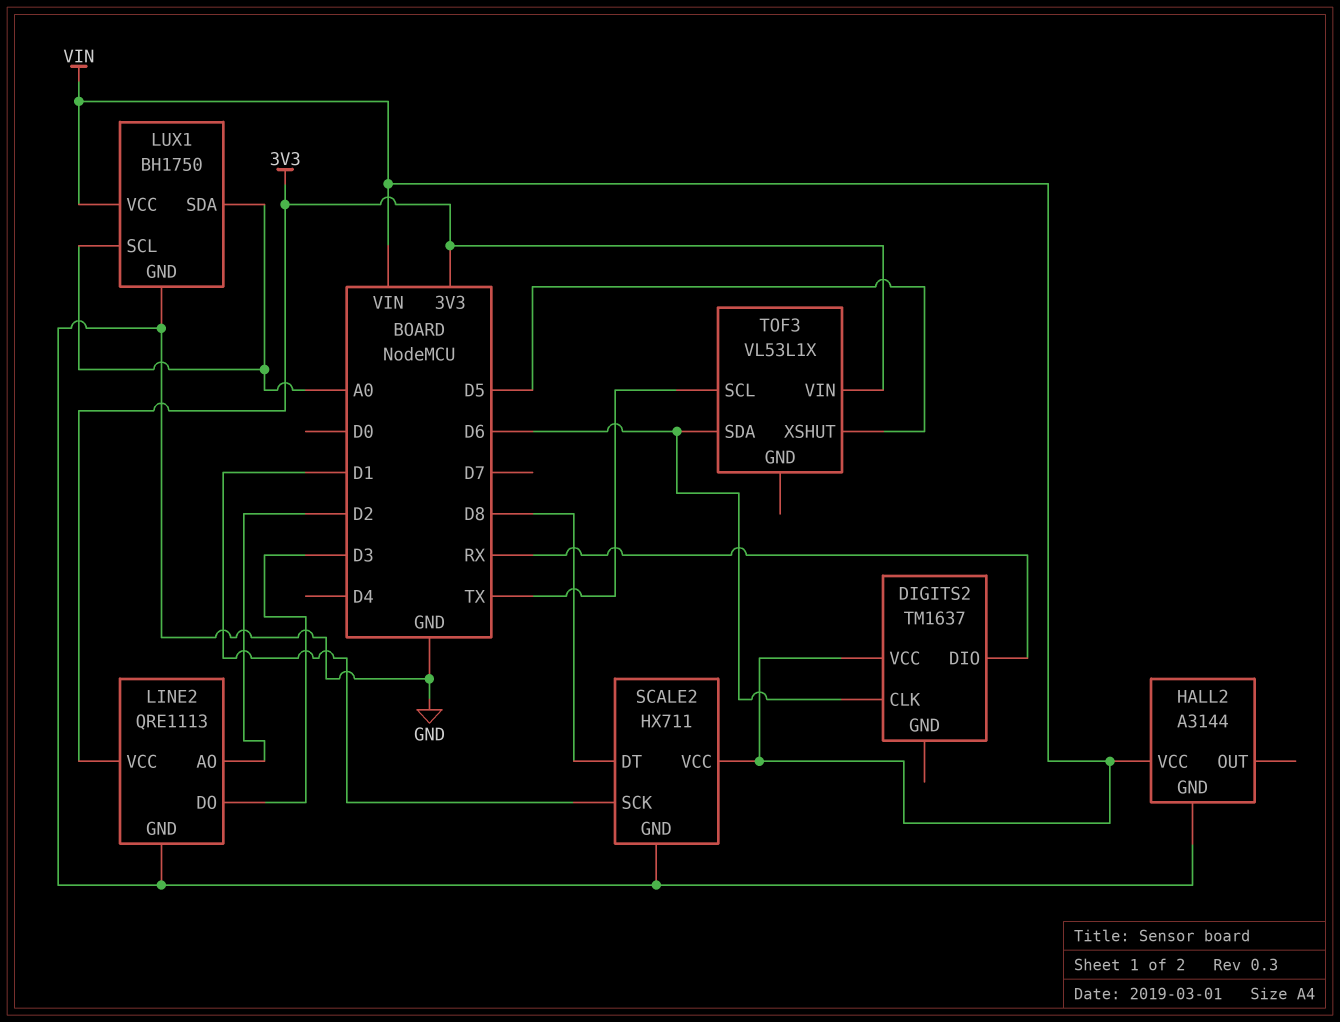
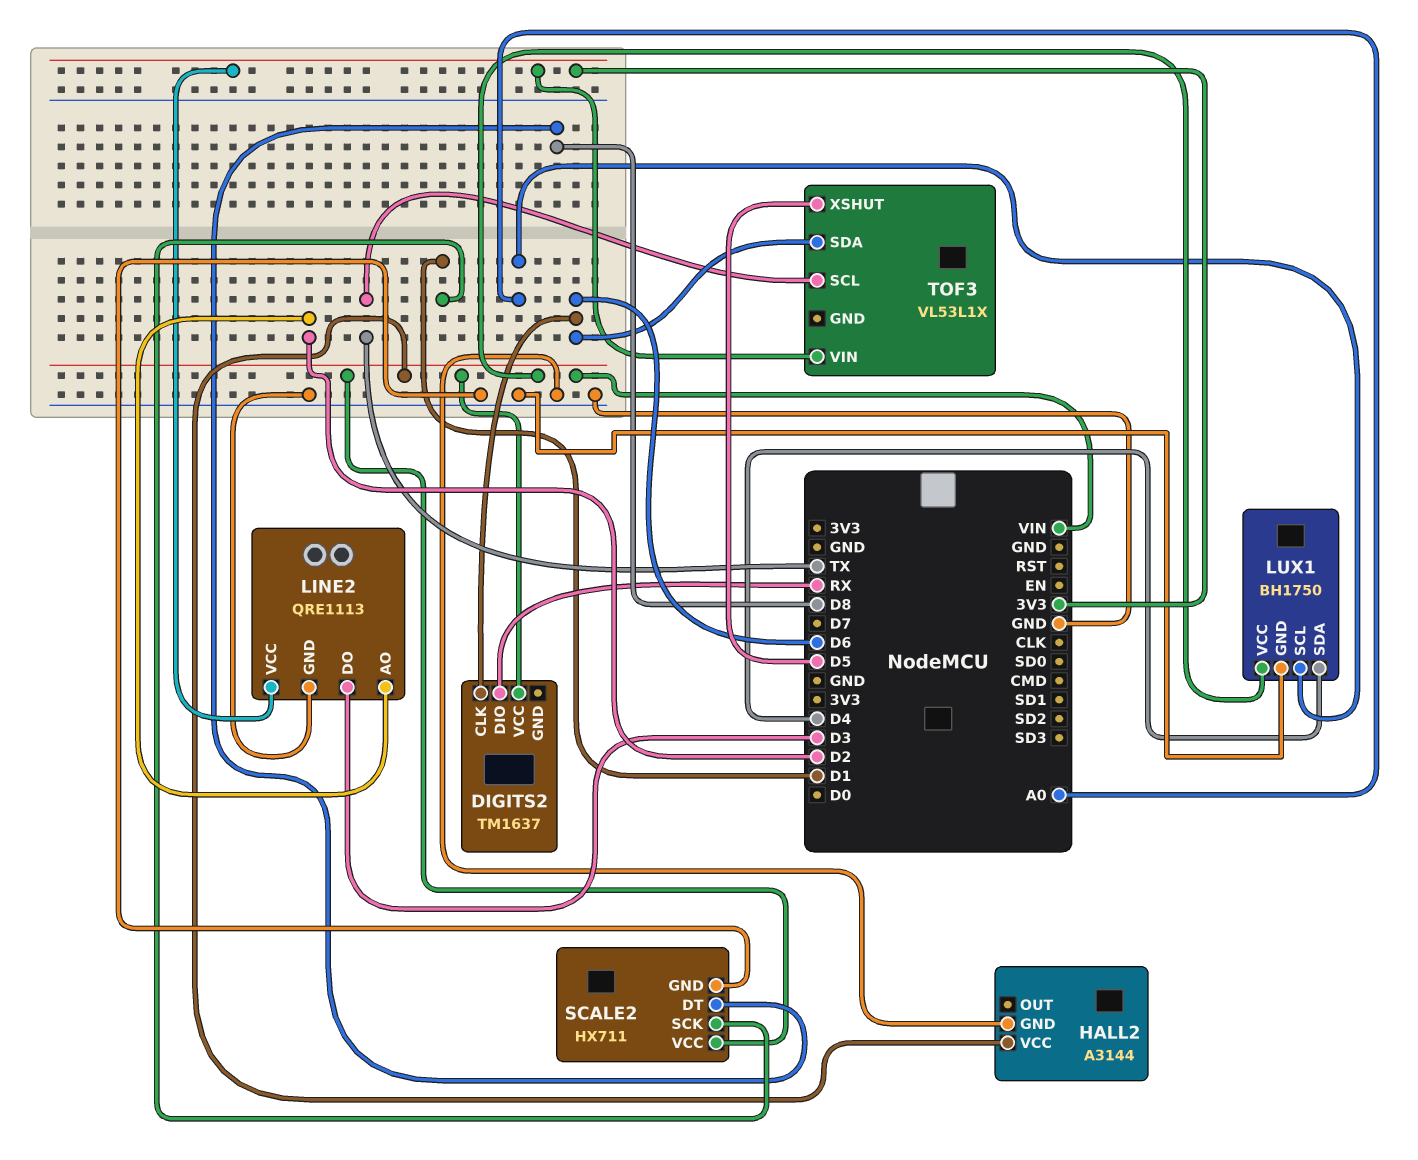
LUX1 pin SDA: A0 -> D4

